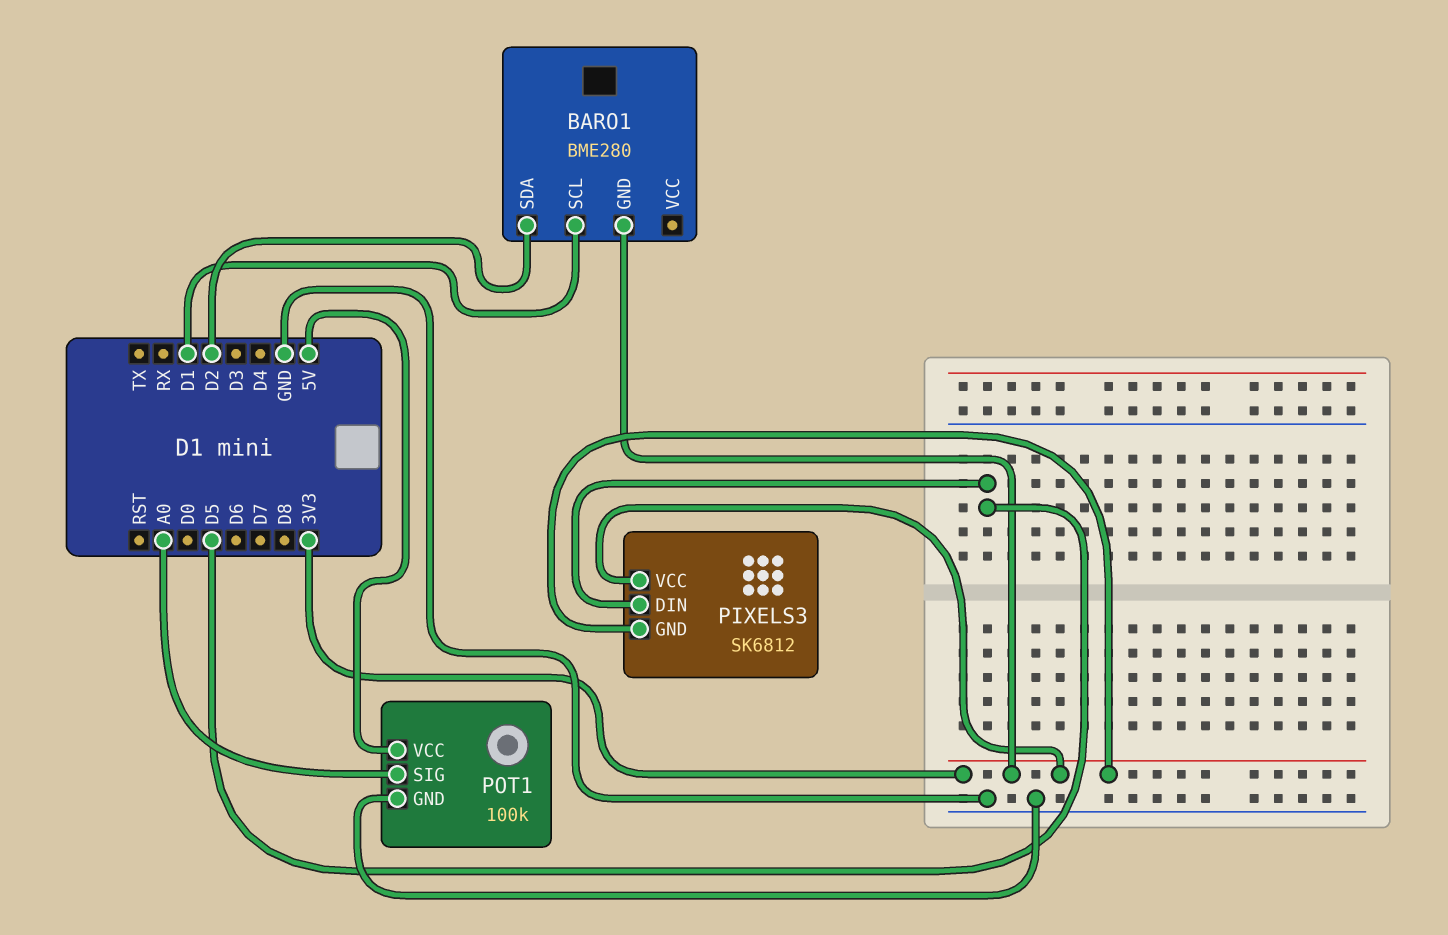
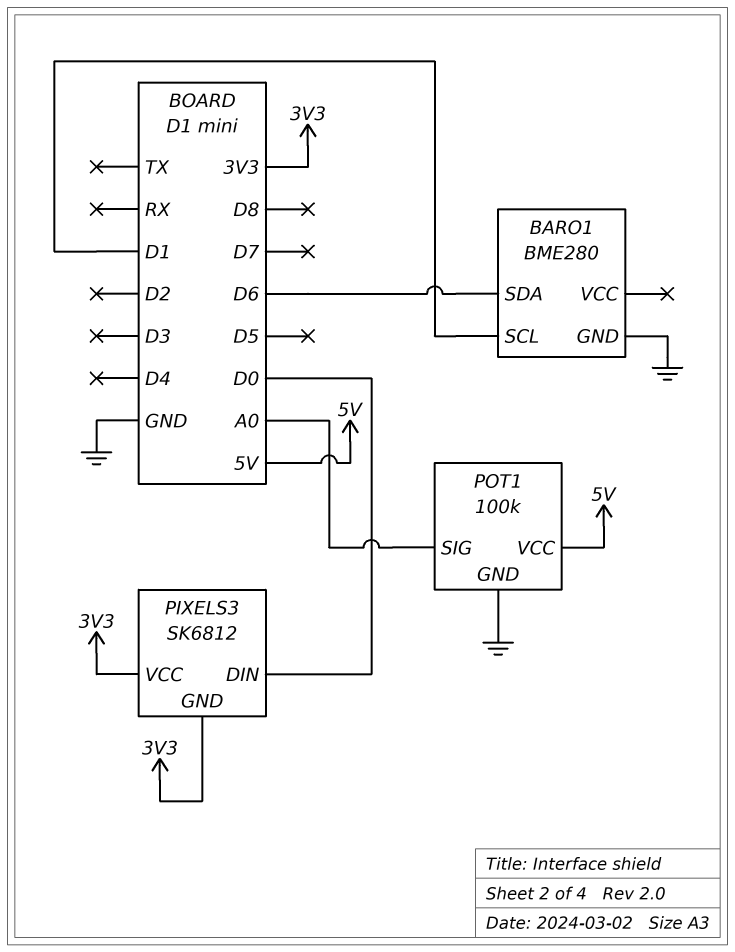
BARO1 pin GND: 3V3 -> GND
BARO1 pin SDA: D2 -> D6
PIXELS3 pin DIN: D5 -> D0

